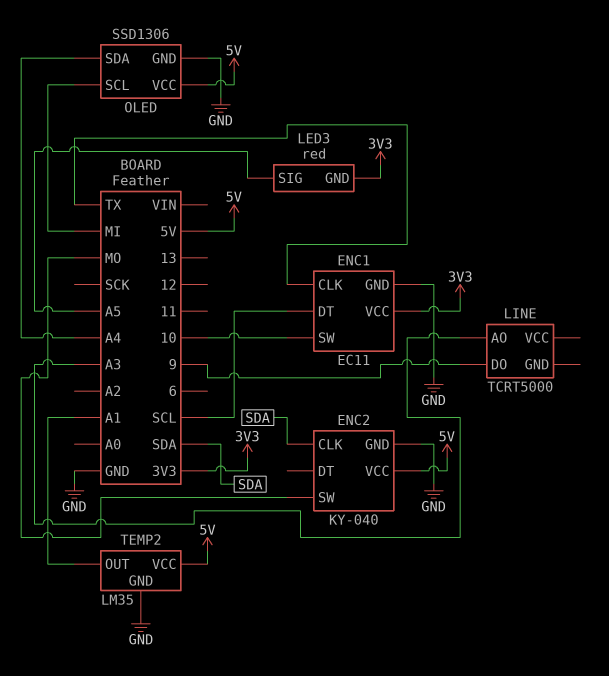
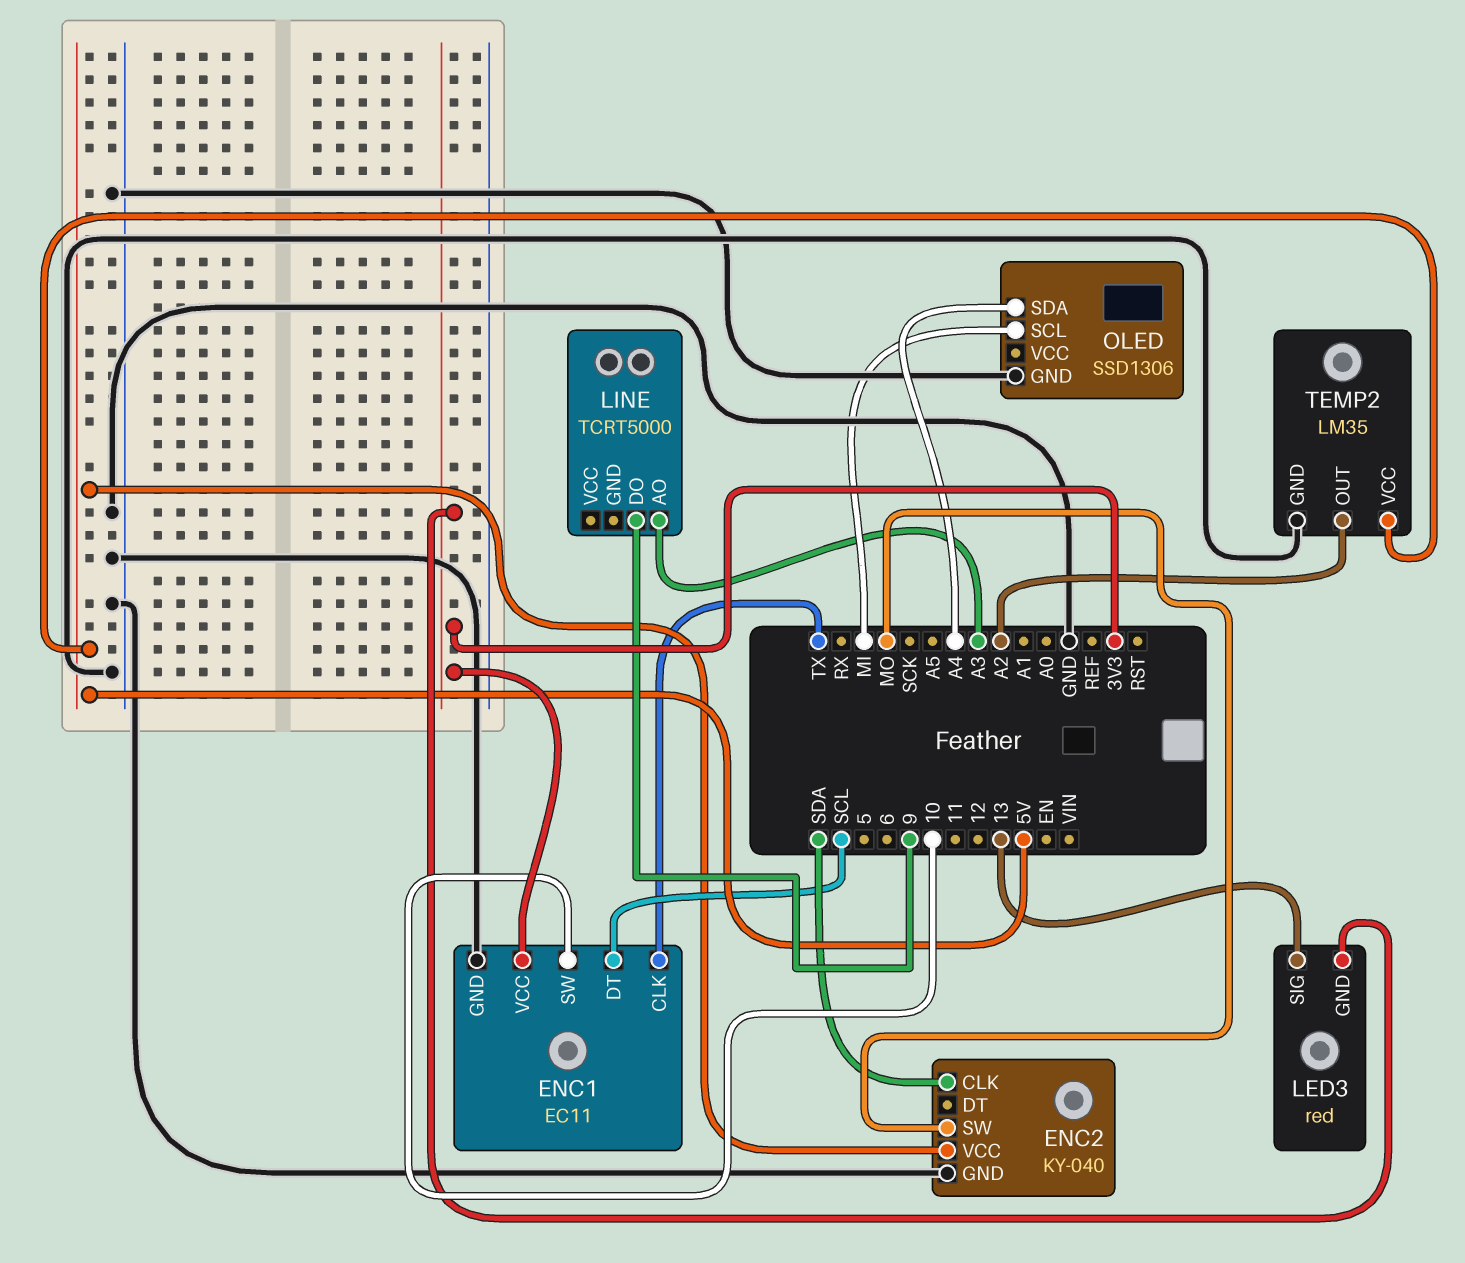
LED3 pin SIG: A5 -> 13
OLED pin VCC: 5V -> none
TEMP2 pin OUT: A1 -> A2

